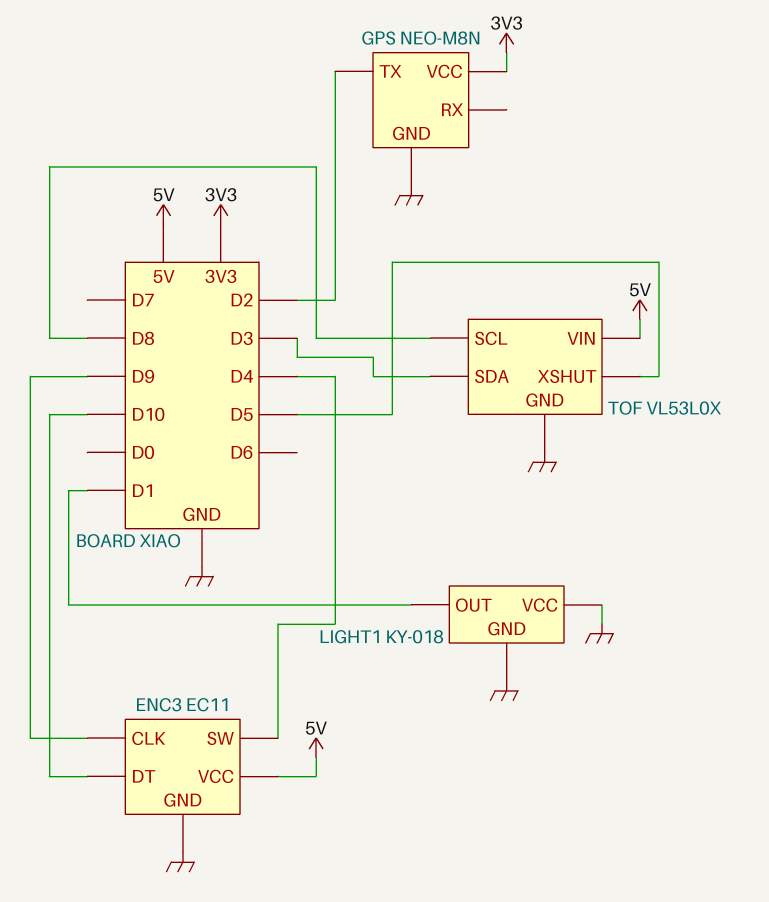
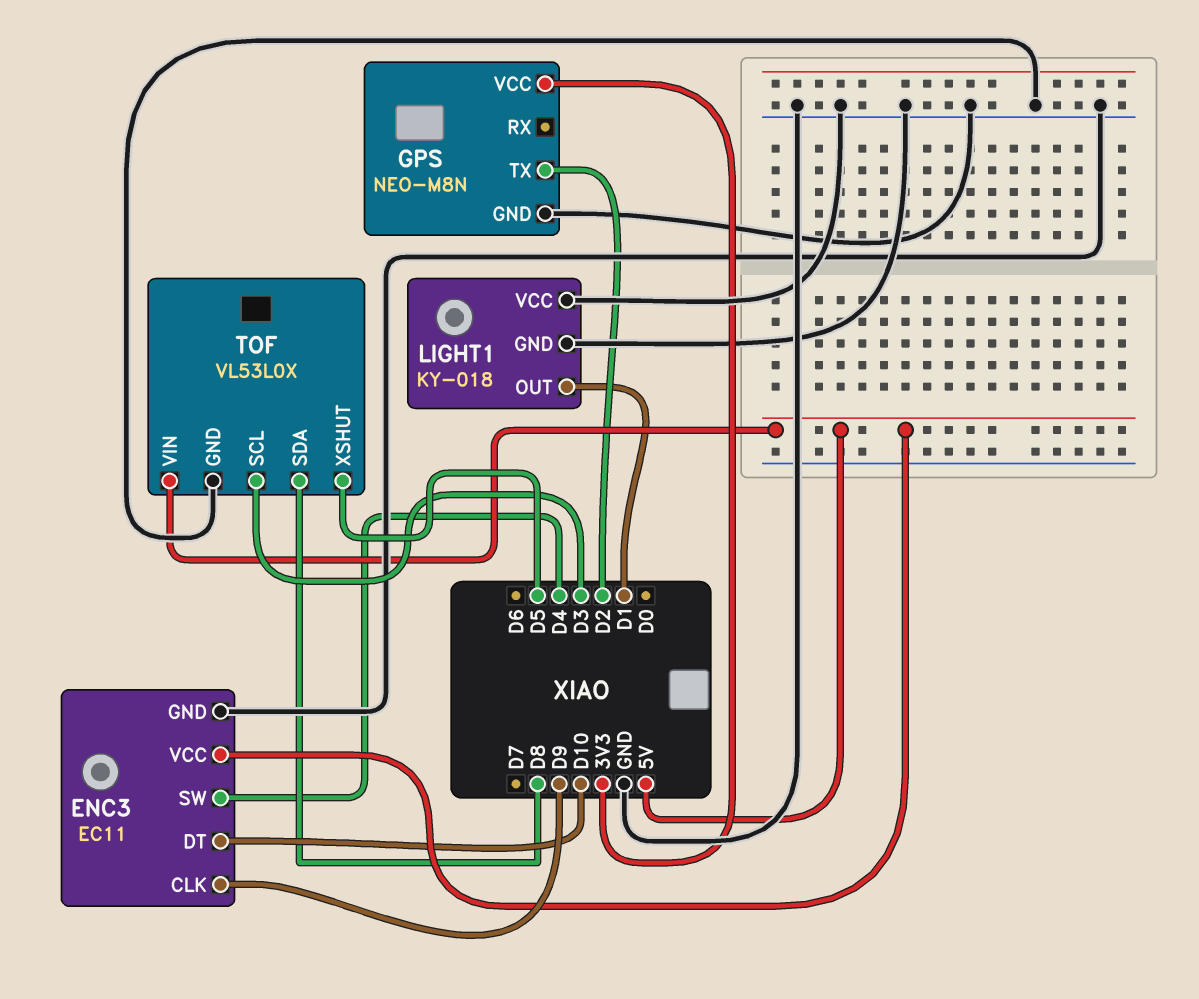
TOF pin SCL: D8 -> D3
TOF pin SDA: D3 -> D8

